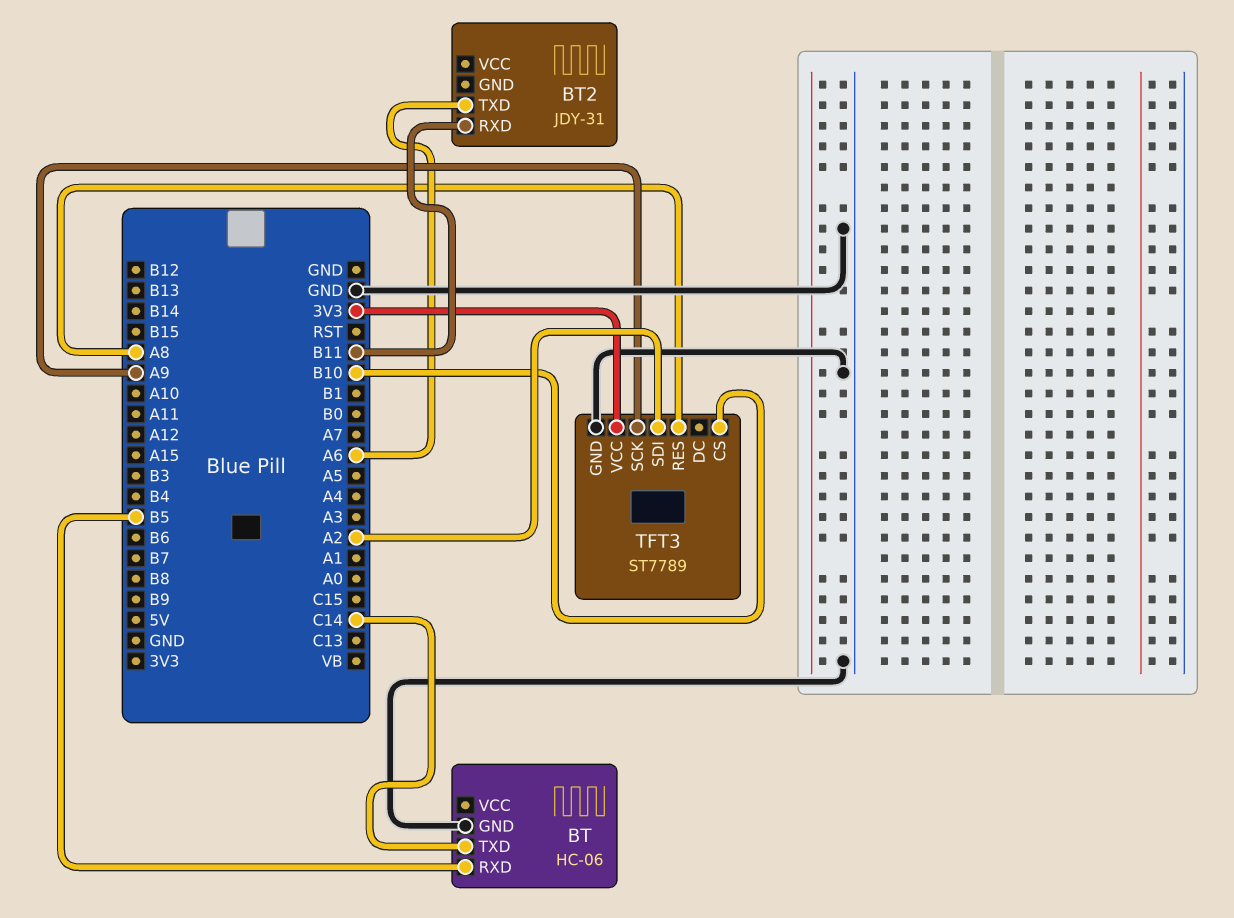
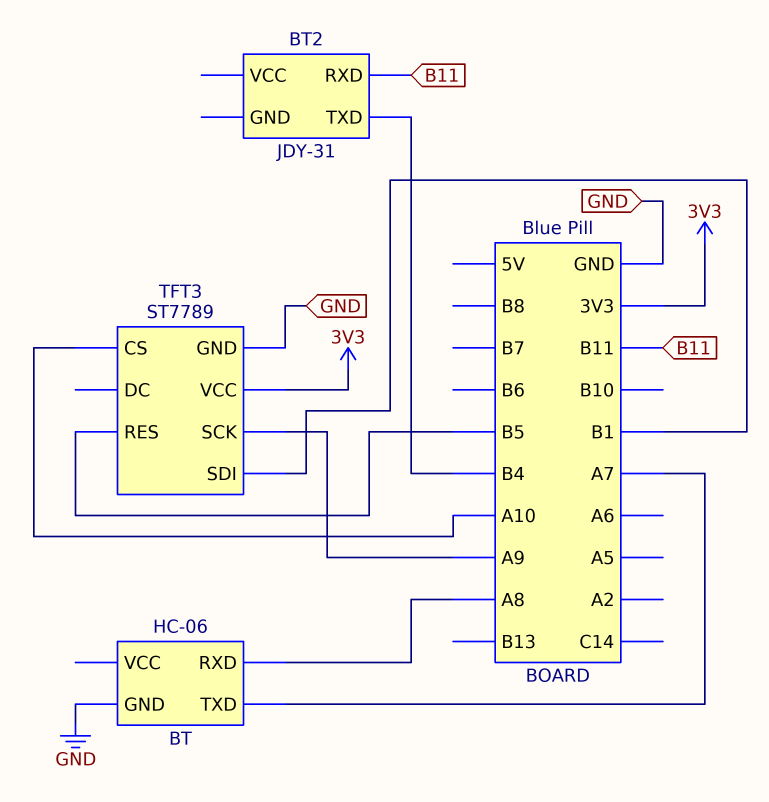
BT pin RXD: B5 -> A8
BT pin TXD: C14 -> A7
BT2 pin TXD: A6 -> B4
TFT3 pin CS: B10 -> A10
TFT3 pin RES: A8 -> B5
TFT3 pin SDI: A2 -> B1

